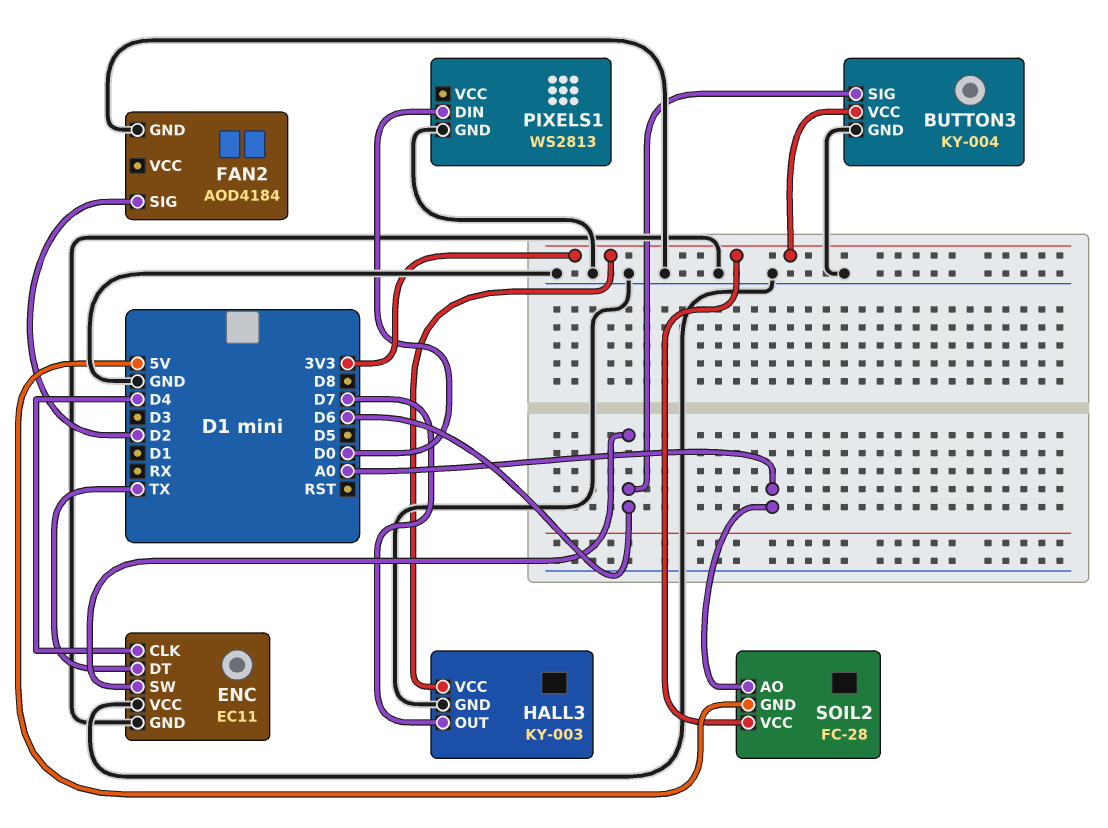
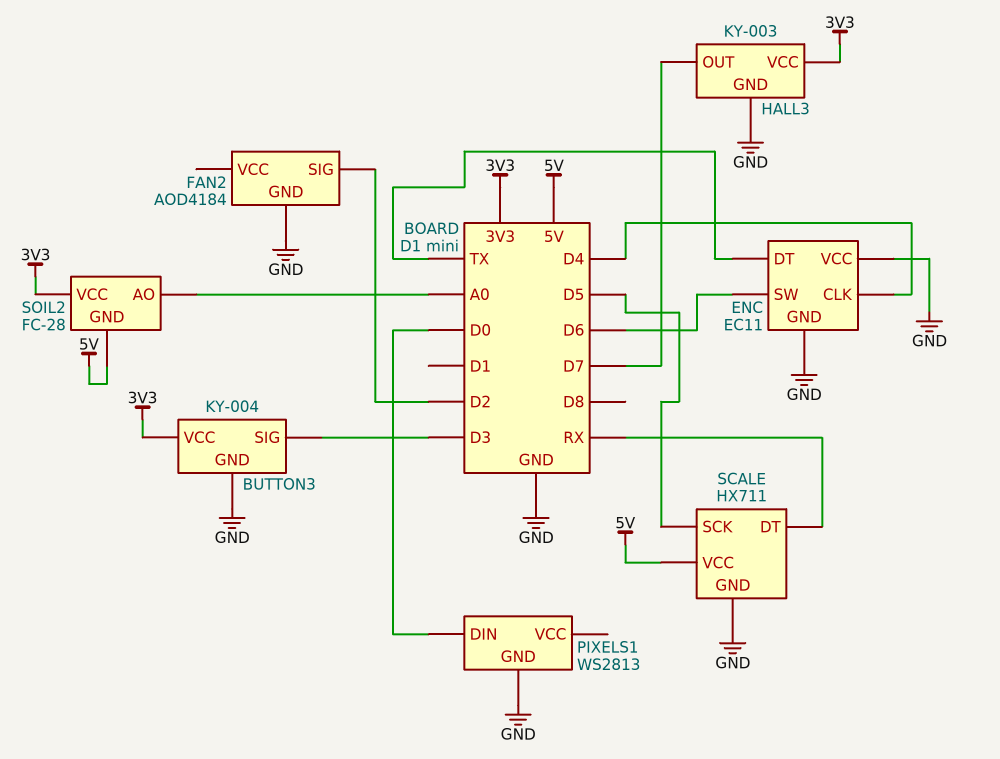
BUTTON3 pin SIG: D6 -> D3
SCALE: none -> HX711
SCALE pin DT: none -> RX
SCALE pin GND: none -> GND
SCALE pin SCK: none -> D5
SCALE pin VCC: none -> 5V

